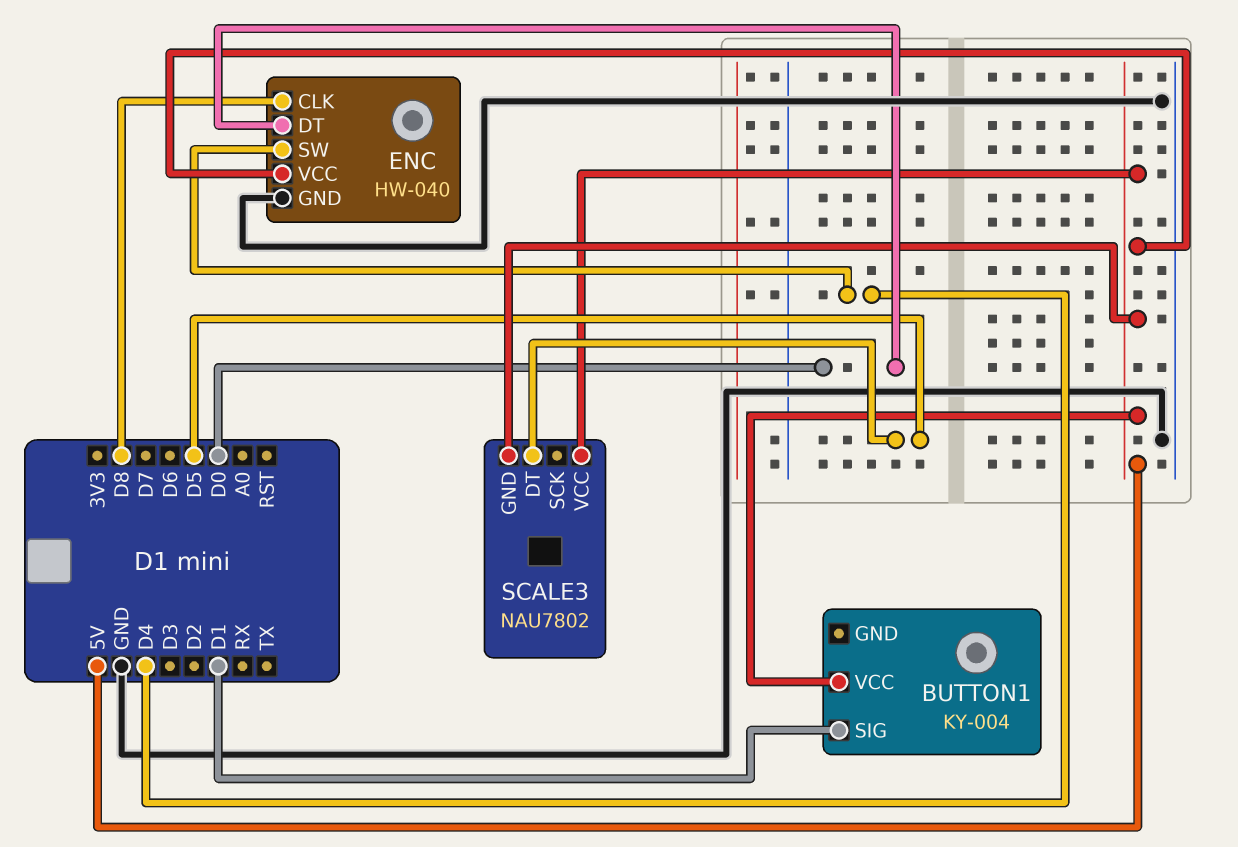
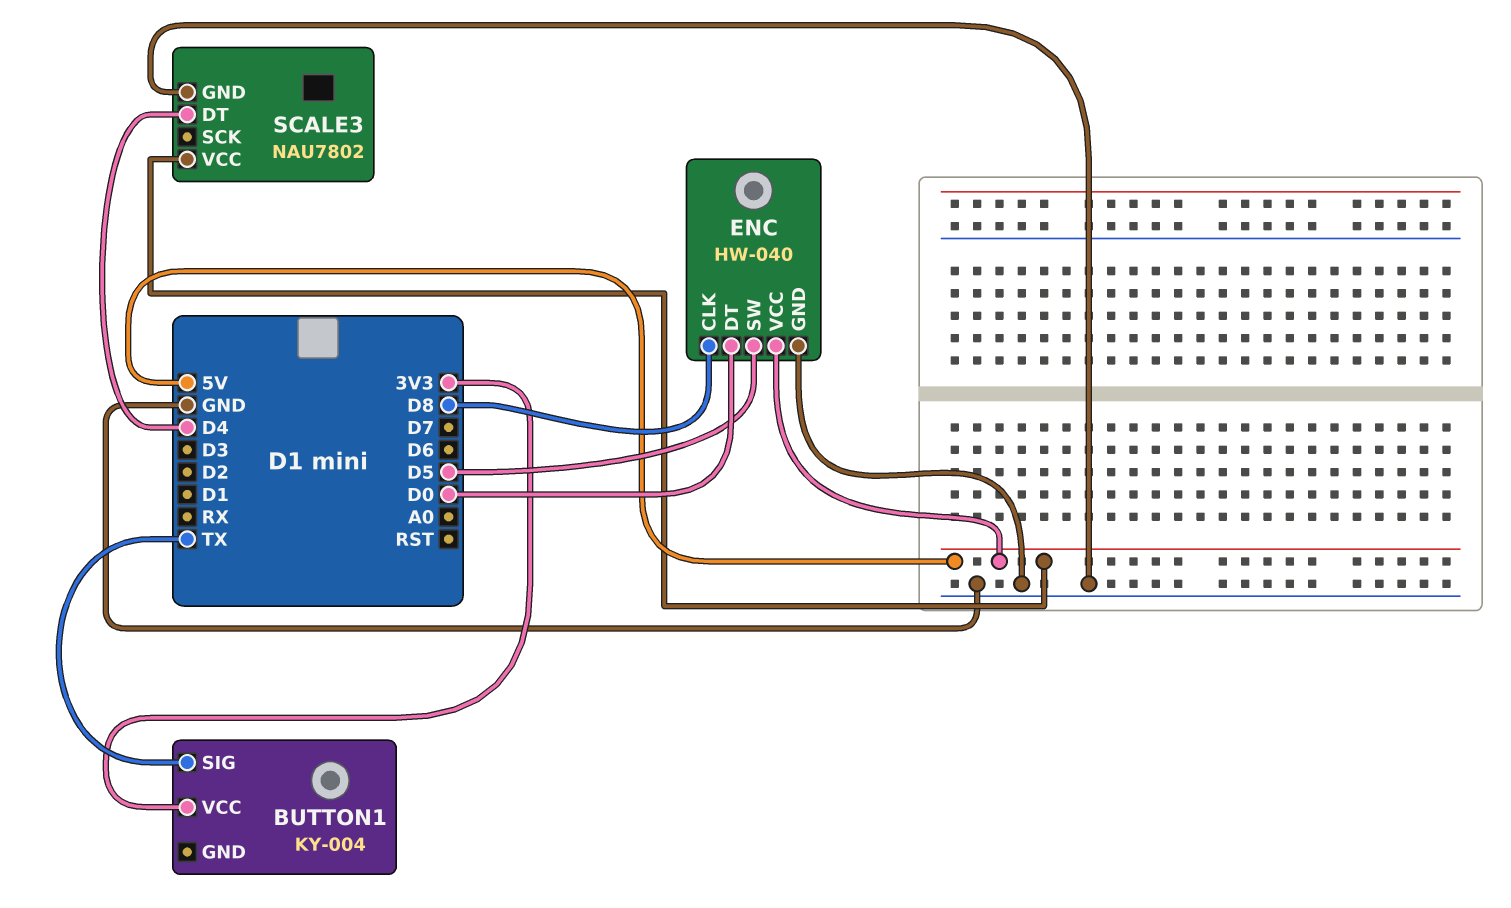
BUTTON1 pin SIG: D1 -> TX
BUTTON1 pin VCC: 5V -> 3V3
ENC pin SW: D4 -> D5
SCALE3 pin DT: D5 -> D4
SCALE3 pin GND: 5V -> GND

